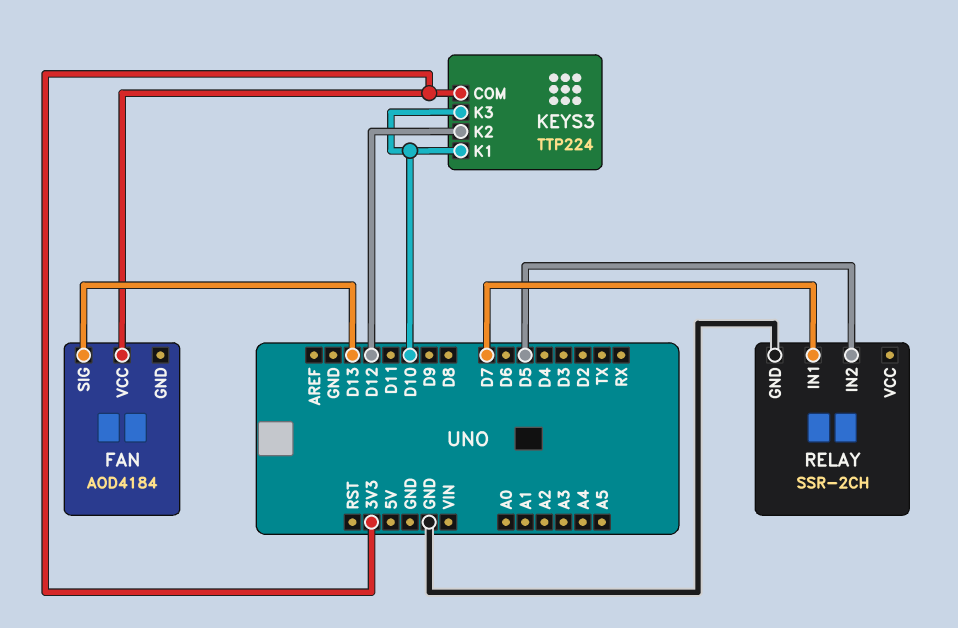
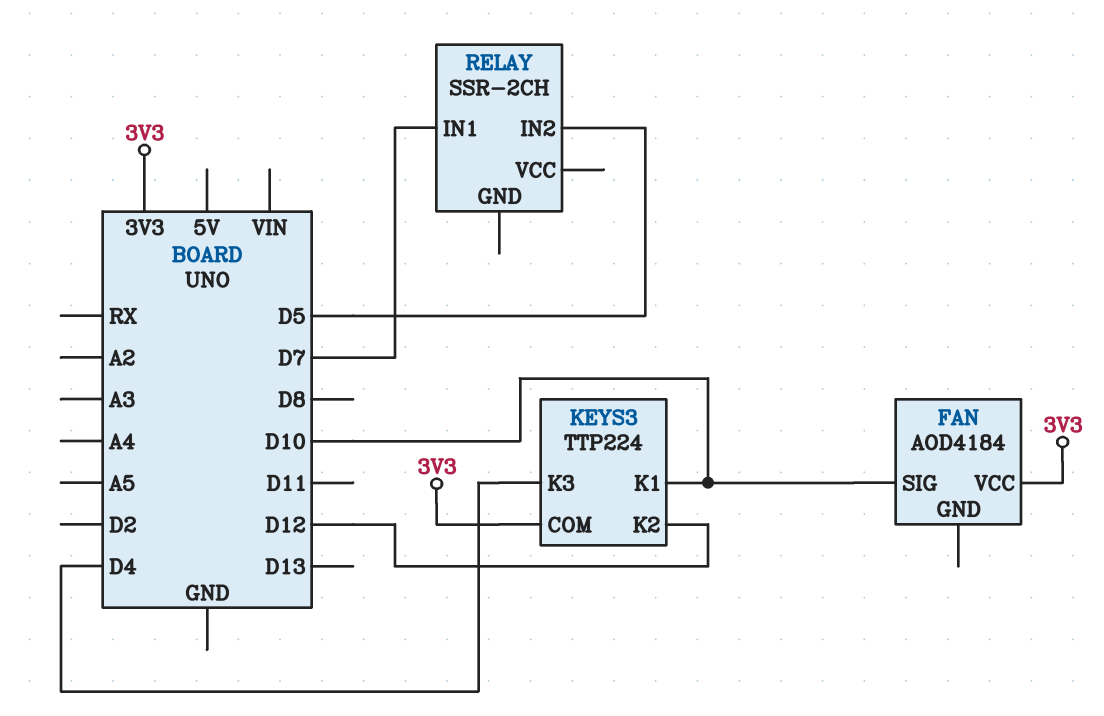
FAN pin SIG: D13 -> D10
KEYS3 pin K3: D10 -> D4
RELAY pin GND: GND -> none

